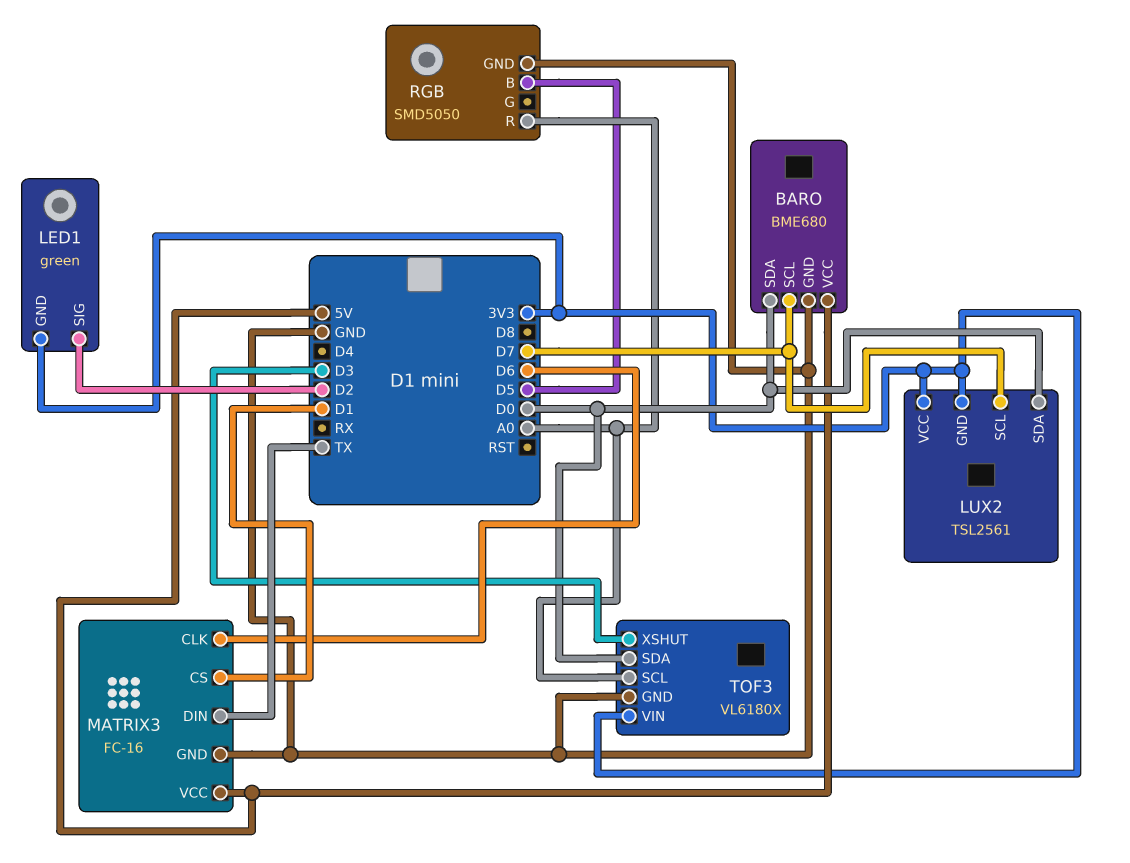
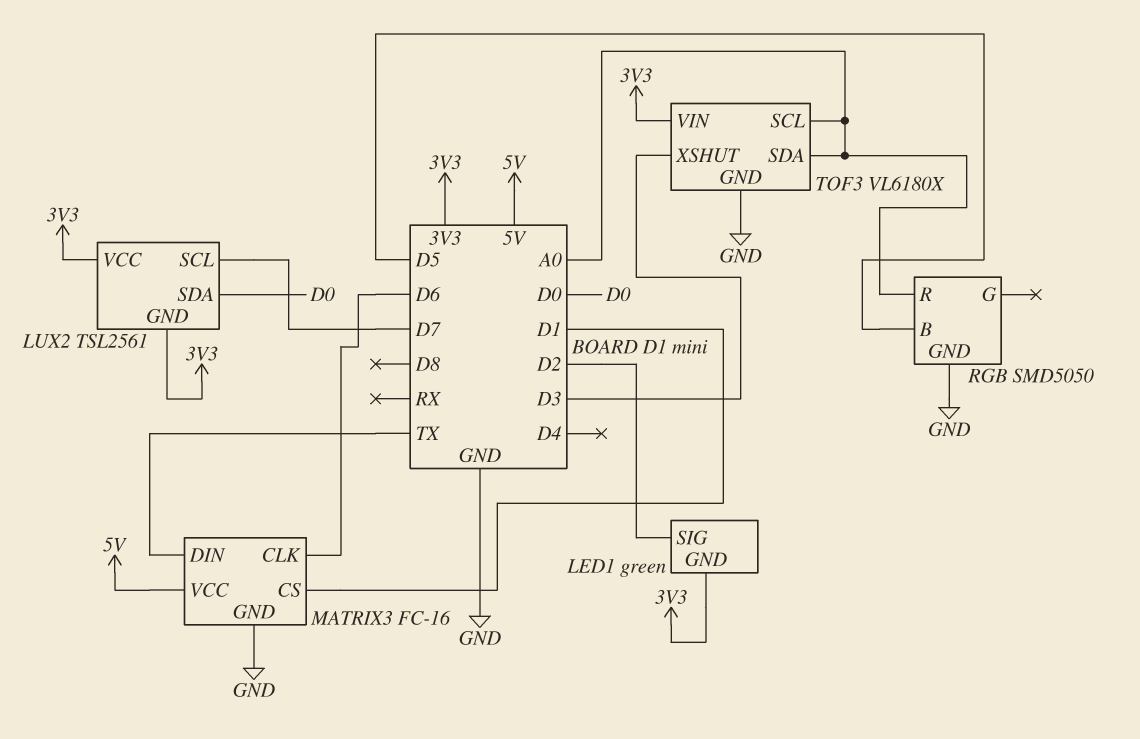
BARO: BME680 -> none
BARO pin GND: GND -> none
BARO pin SCL: D7 -> none
BARO pin SDA: D0 -> none
BARO pin VCC: 5V -> none
TOF3 pin SDA: D0 -> A0

